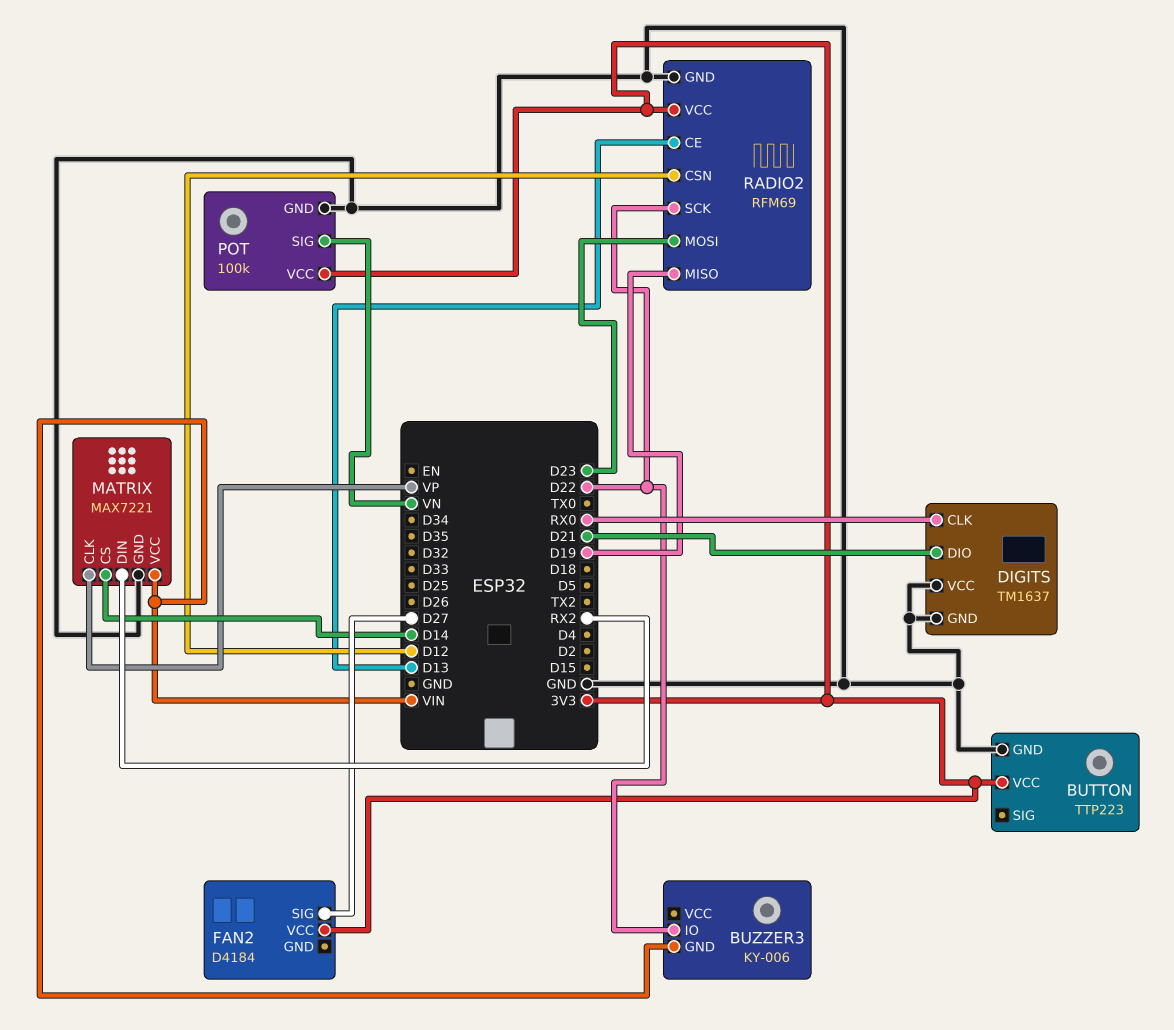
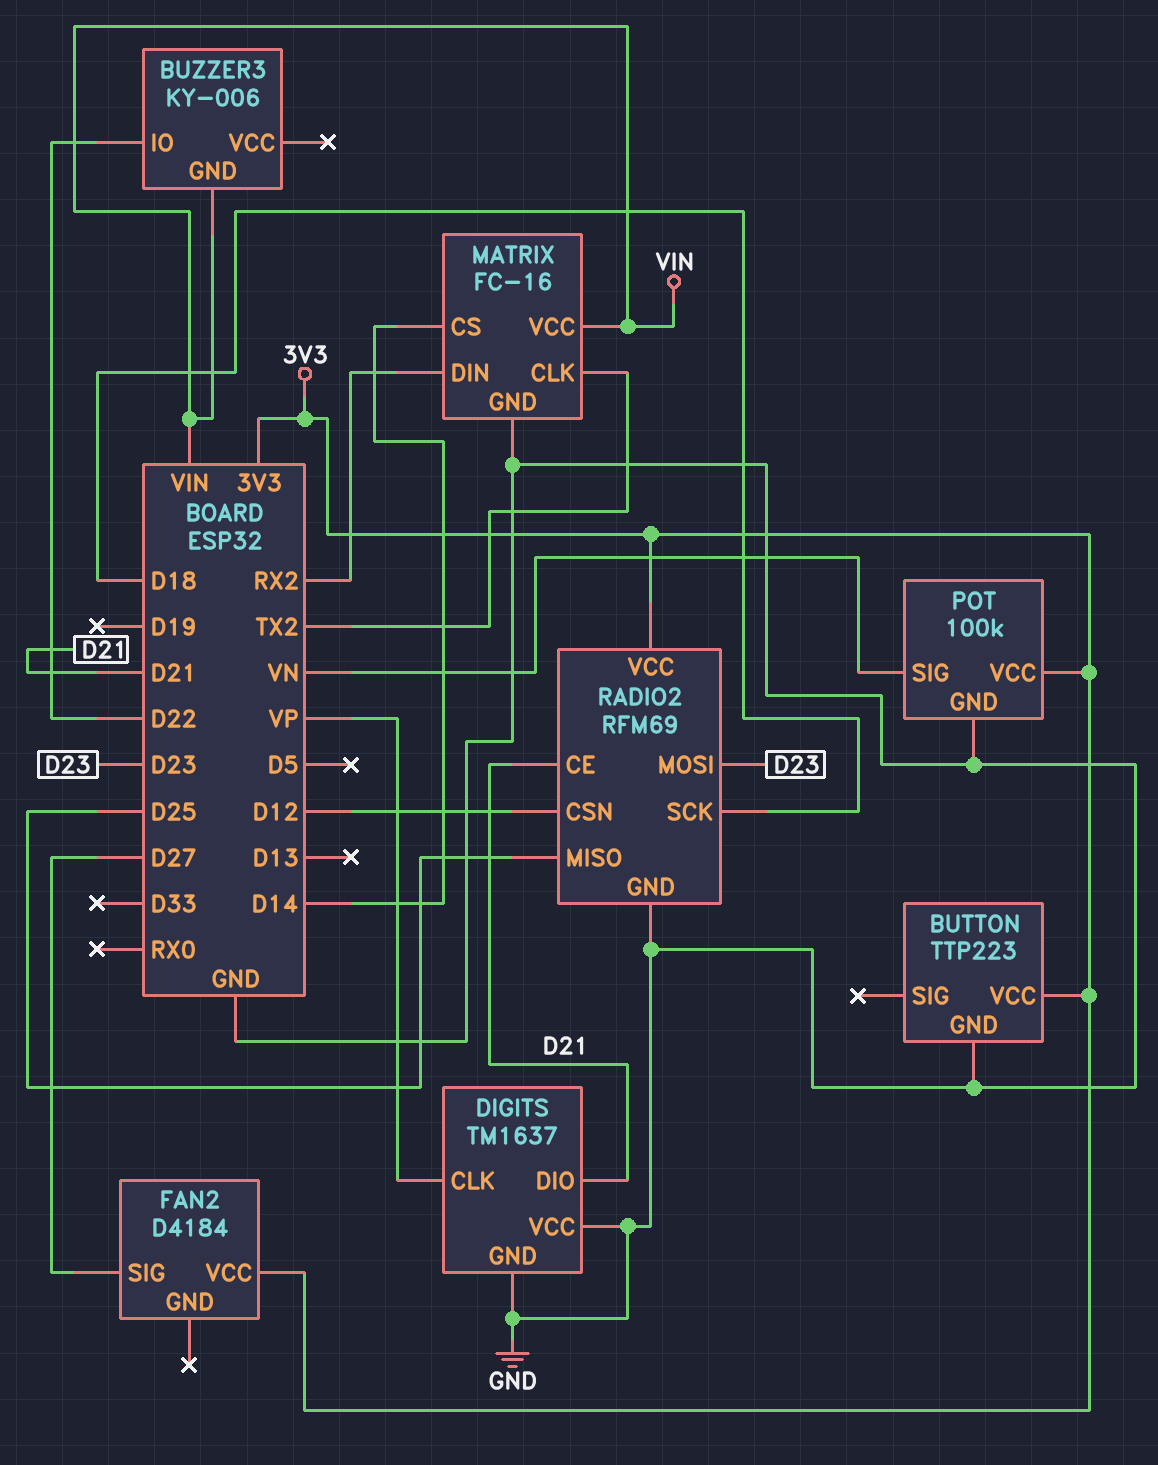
DIGITS pin CLK: RX0 -> VP
MATRIX: MAX7221 -> FC-16
MATRIX pin CLK: VP -> TX2
RADIO2 pin CE: D13 -> D21
RADIO2 pin MISO: D19 -> D25
RADIO2 pin SCK: D22 -> D18

